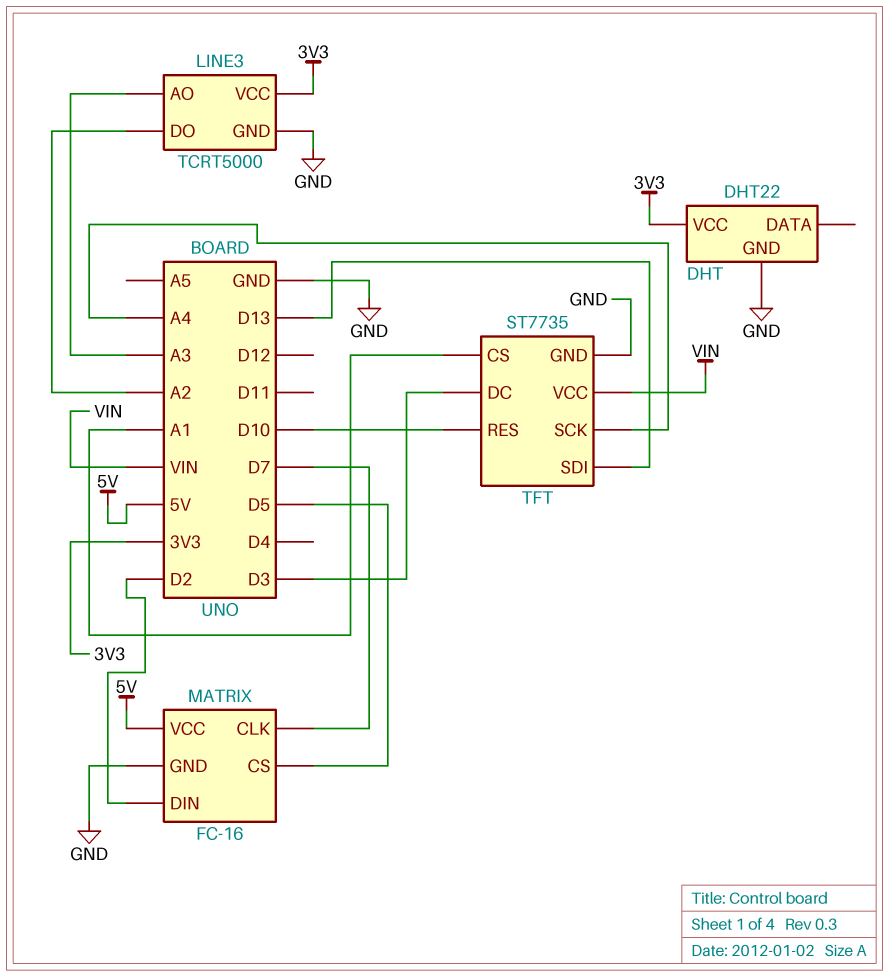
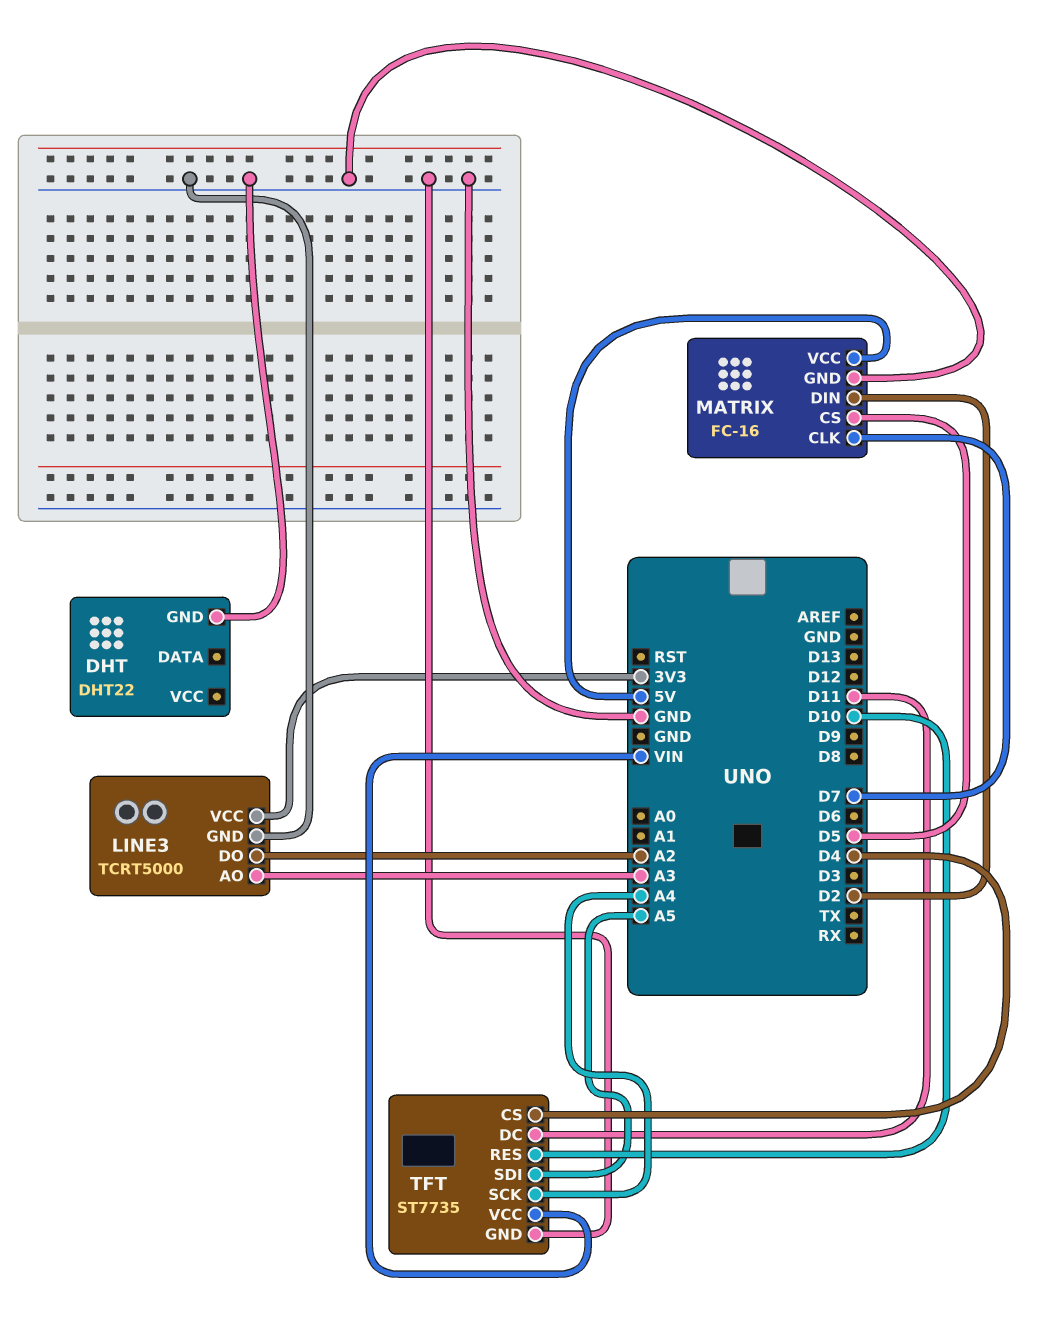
DHT pin VCC: 3V3 -> none
TFT pin CS: A1 -> D4
TFT pin DC: D3 -> D11
TFT pin SDI: D13 -> A5

